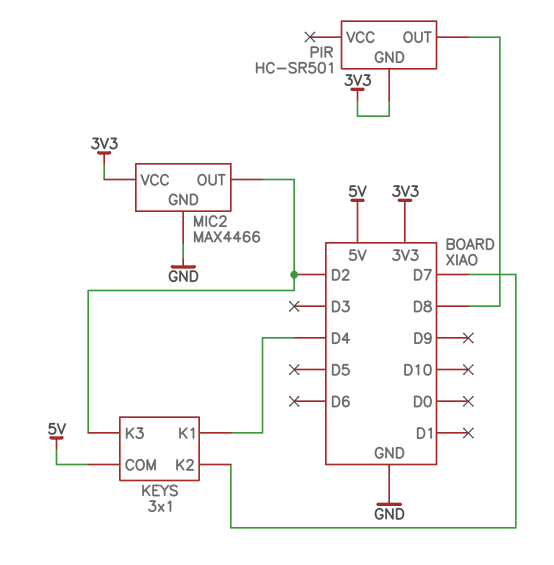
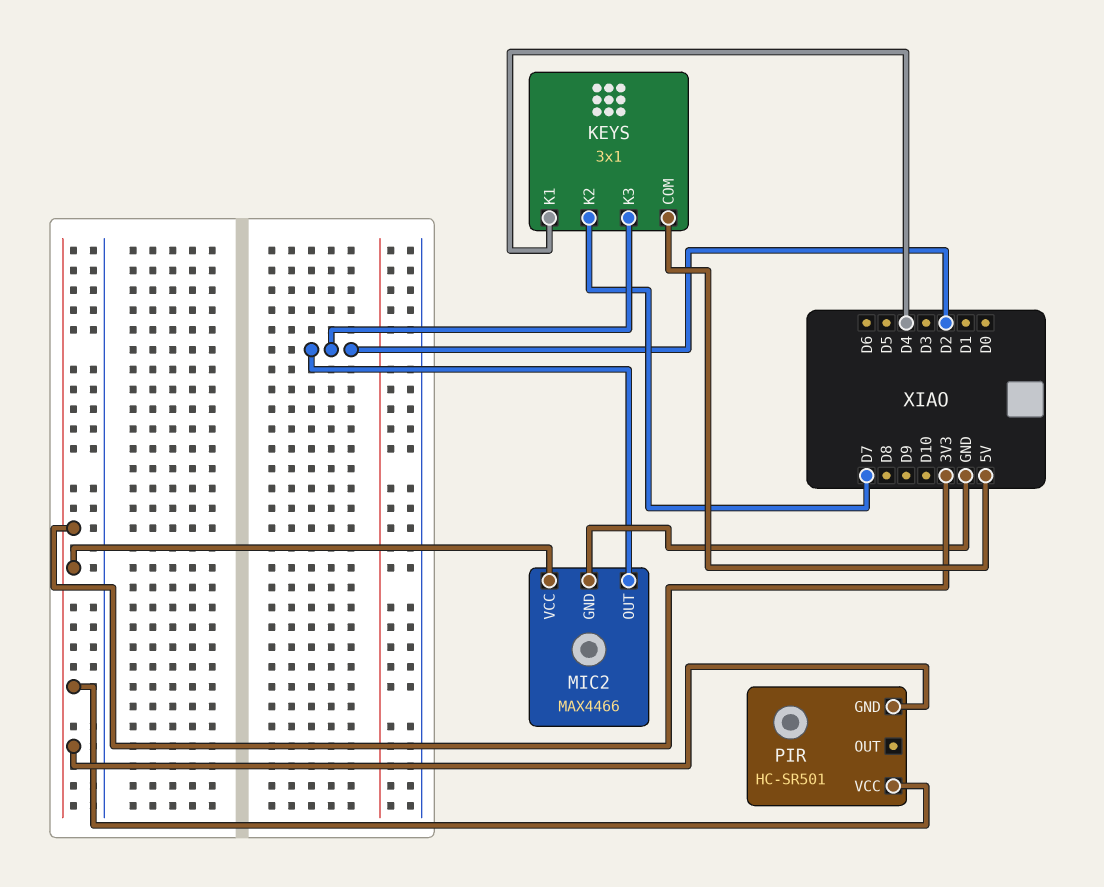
PIR pin OUT: D8 -> none
PIR pin VCC: none -> 3V3

